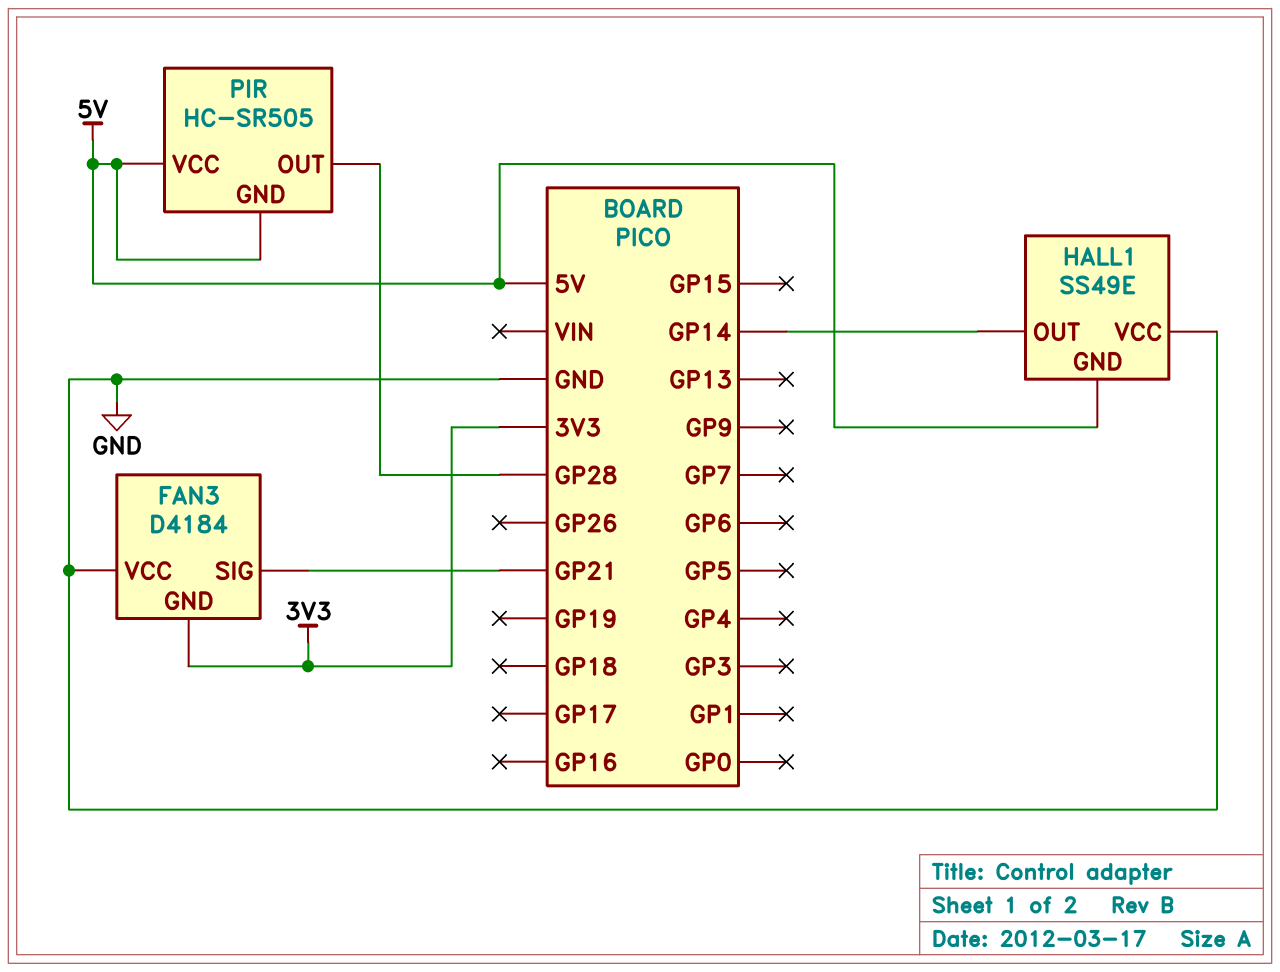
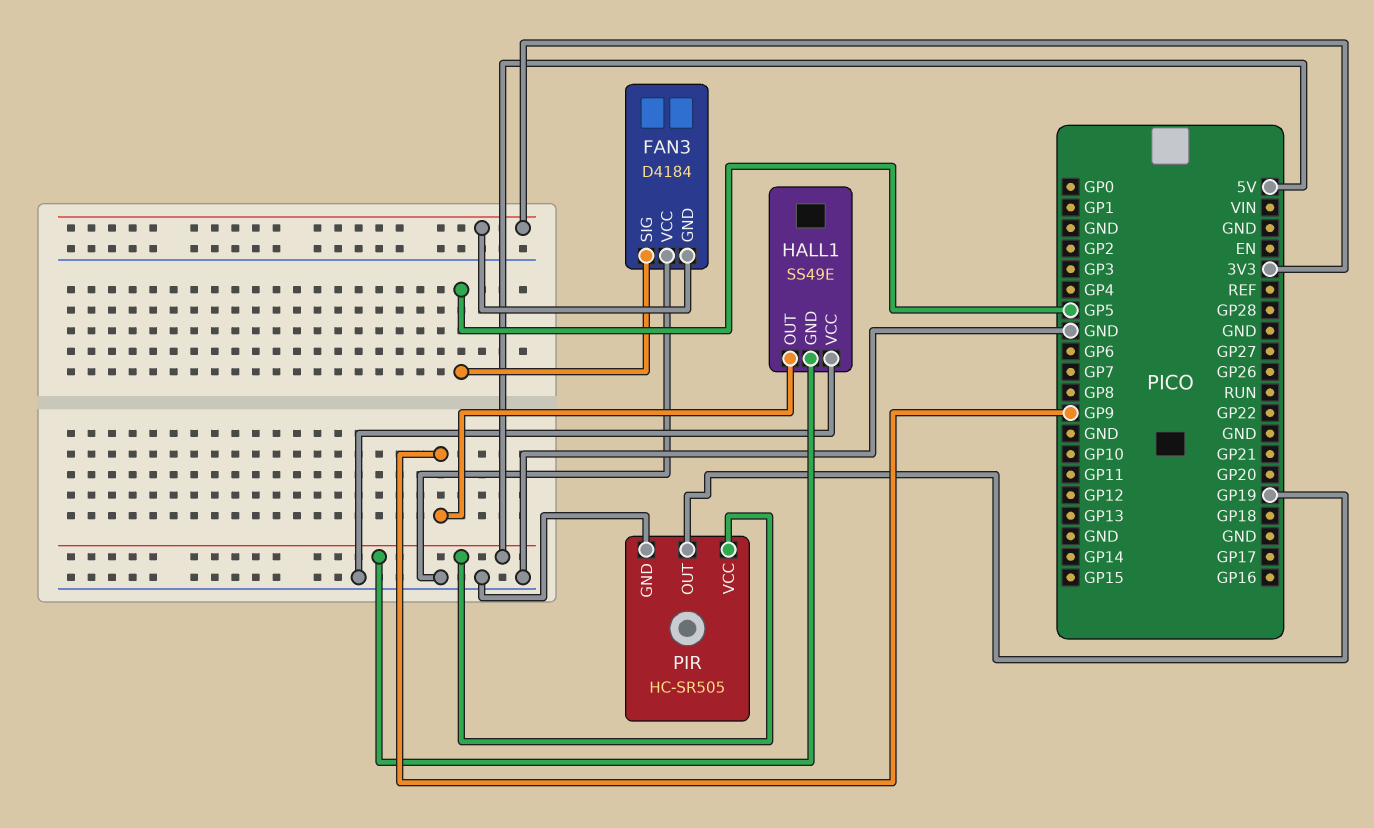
FAN3 pin SIG: GP21 -> GP5
HALL1 pin OUT: GP14 -> GP9
PIR pin GND: 5V -> GND
PIR pin OUT: GP28 -> GP19

